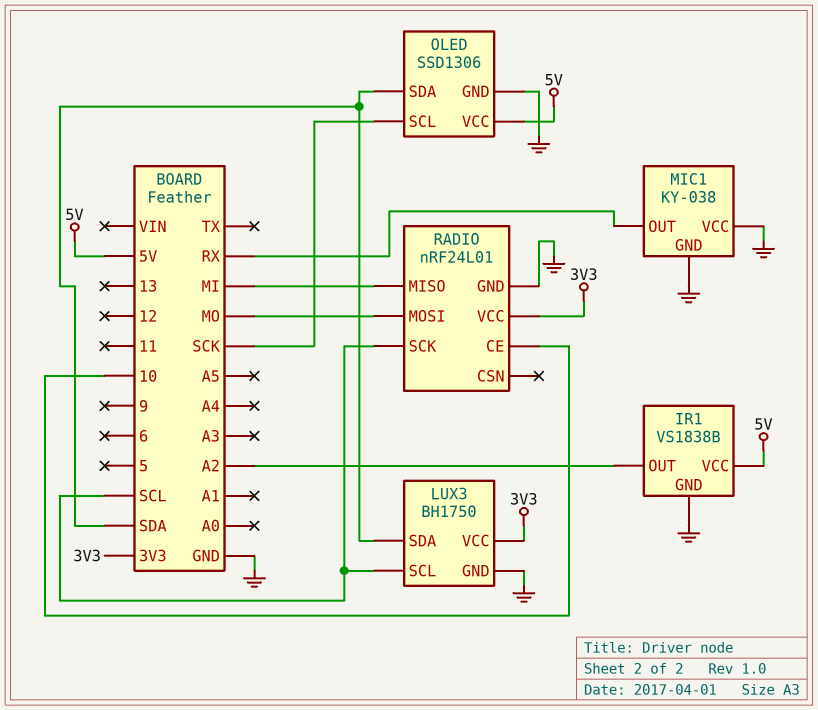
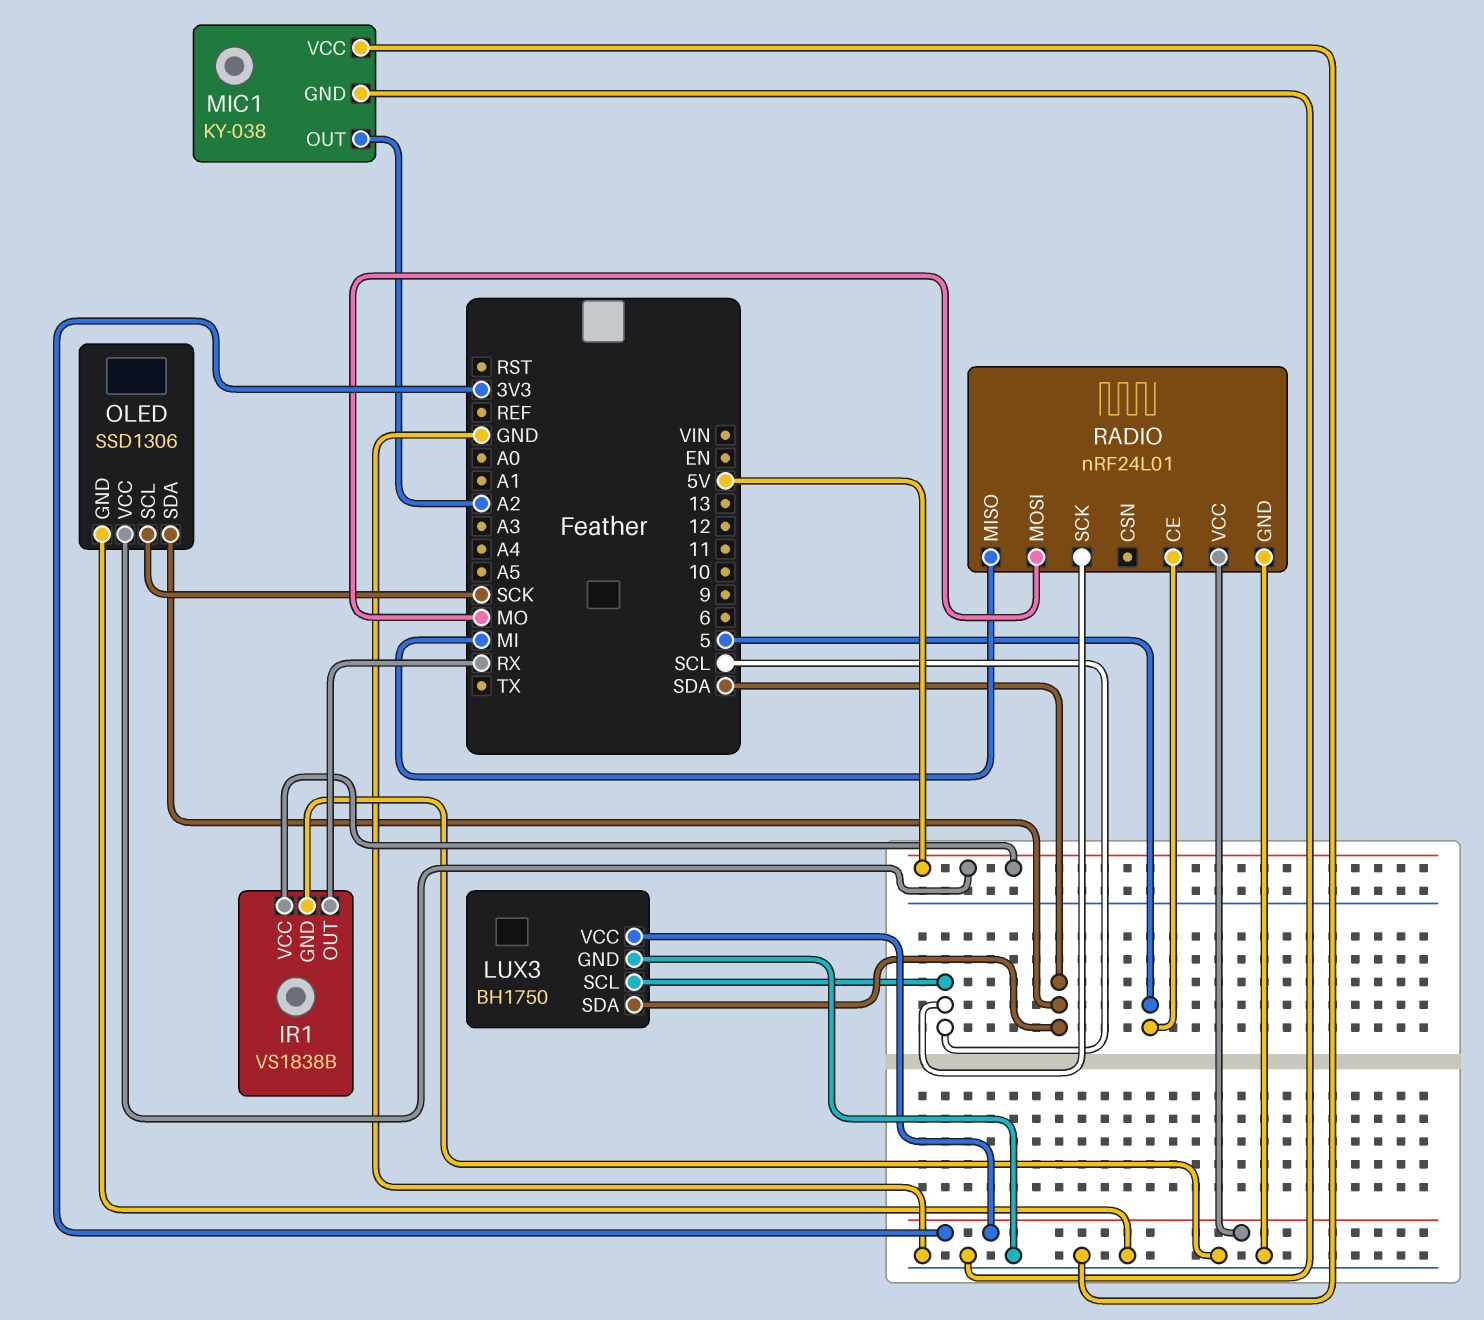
IR1 pin OUT: A2 -> RX
MIC1 pin OUT: RX -> A2
RADIO pin CE: 10 -> 5

